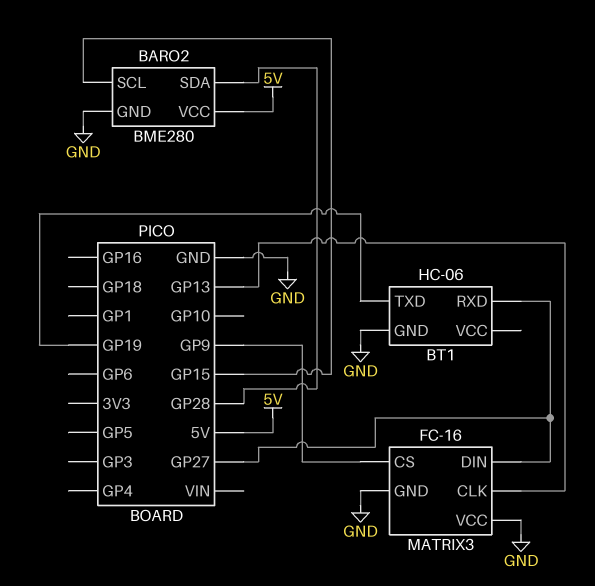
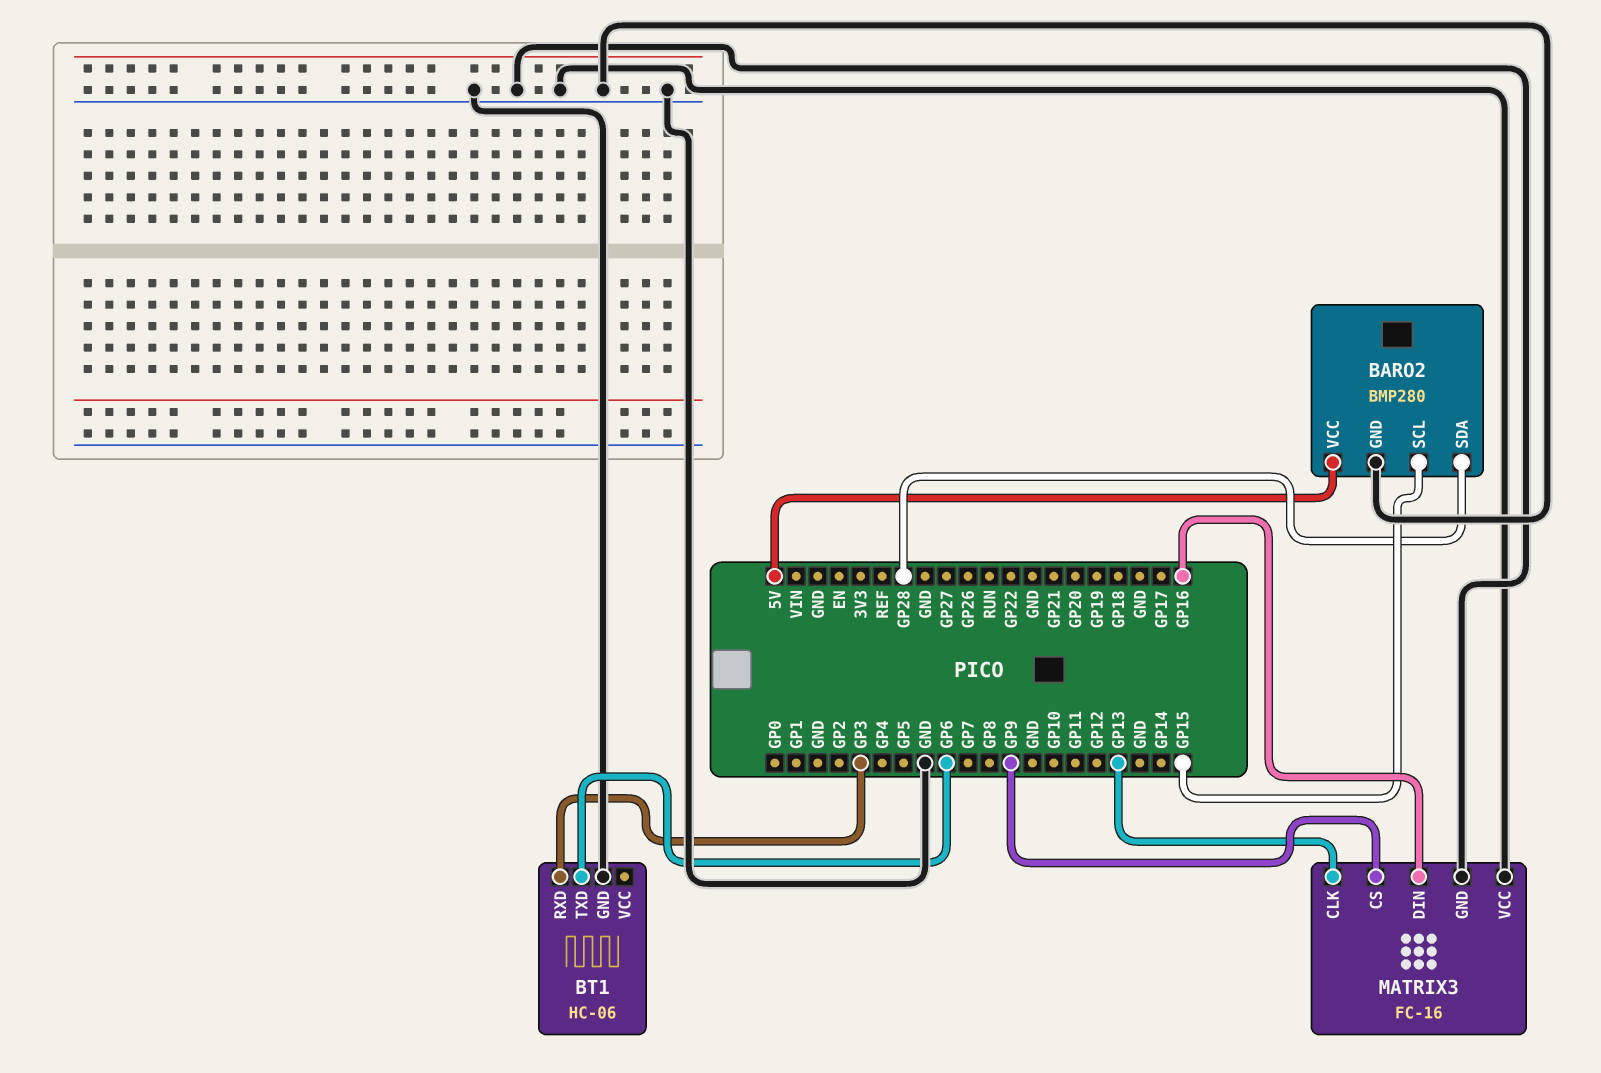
BARO2: BME280 -> BMP280
BT1 pin RXD: GP27 -> GP3
BT1 pin TXD: GP19 -> GP6
MATRIX3 pin DIN: GP27 -> GP16

